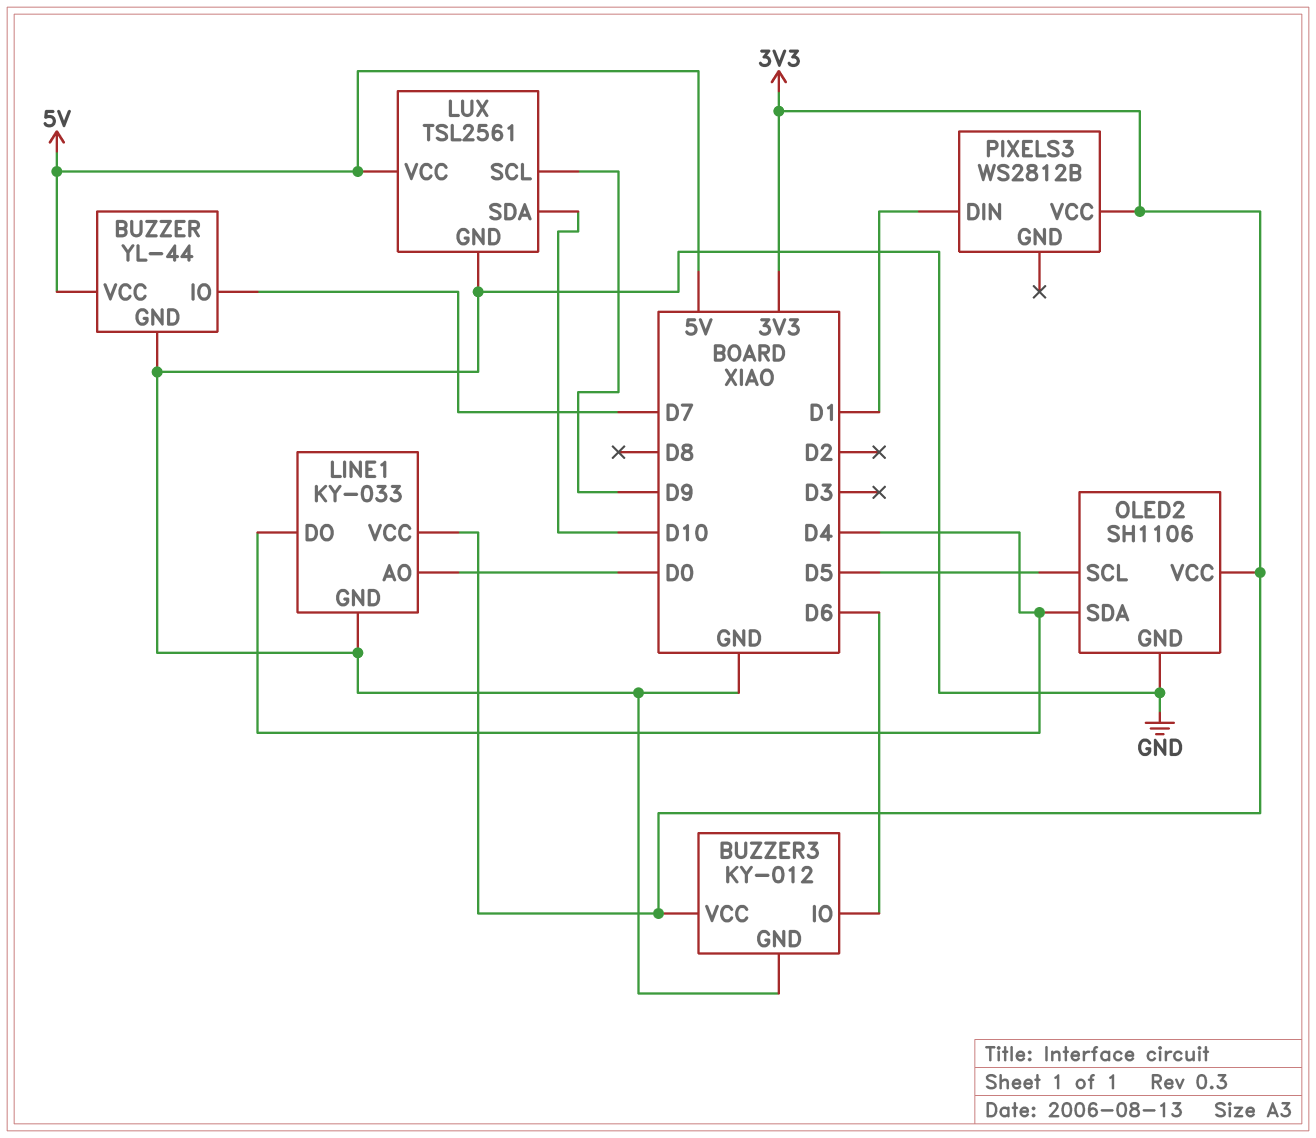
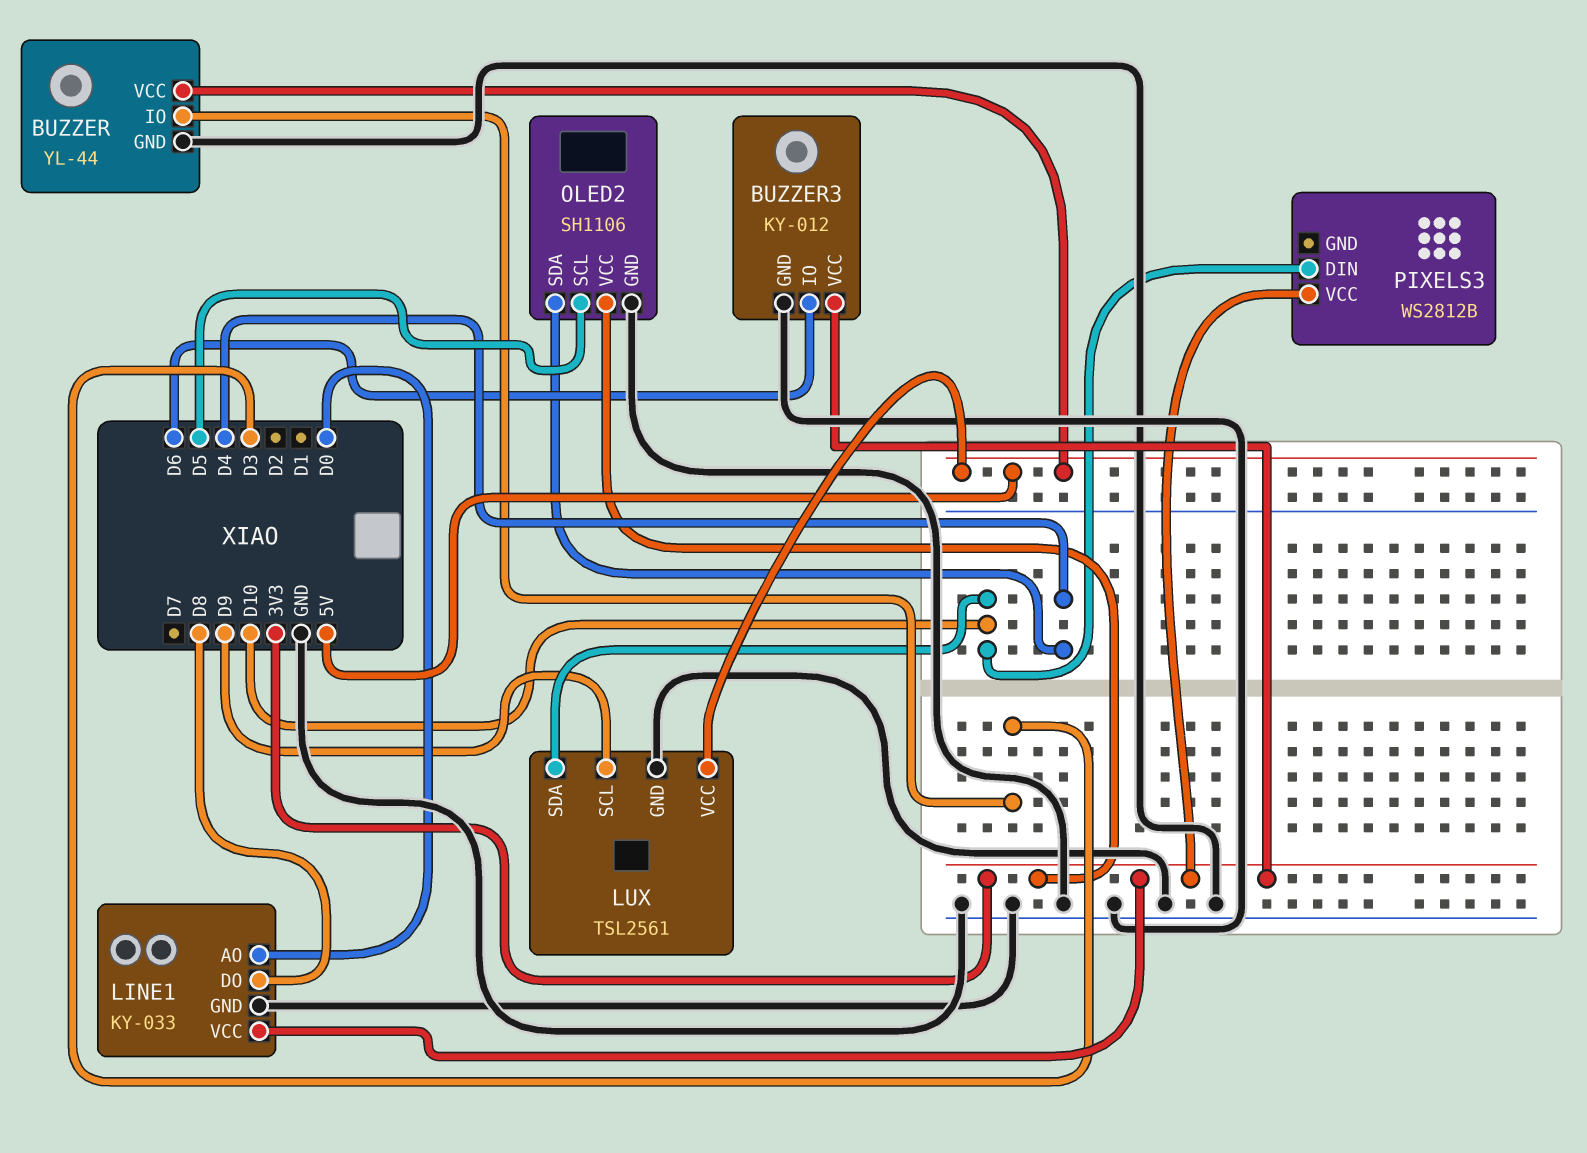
BUZZER pin IO: D7 -> D3
LINE1 pin DO: D4 -> D8
PIXELS3 pin DIN: D1 -> D10

